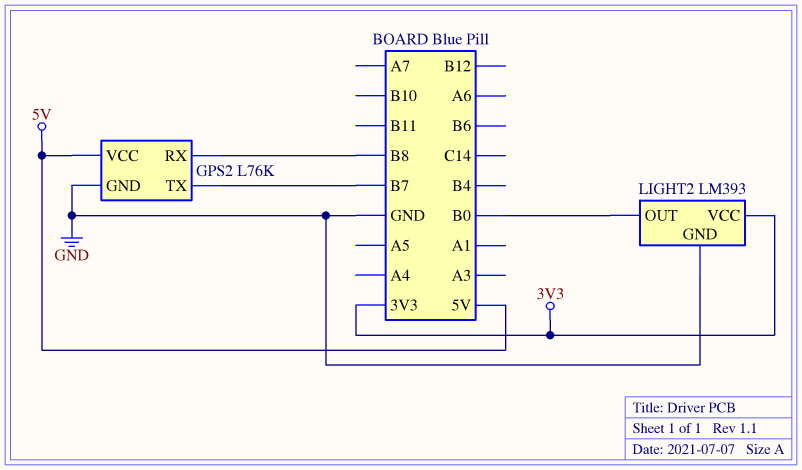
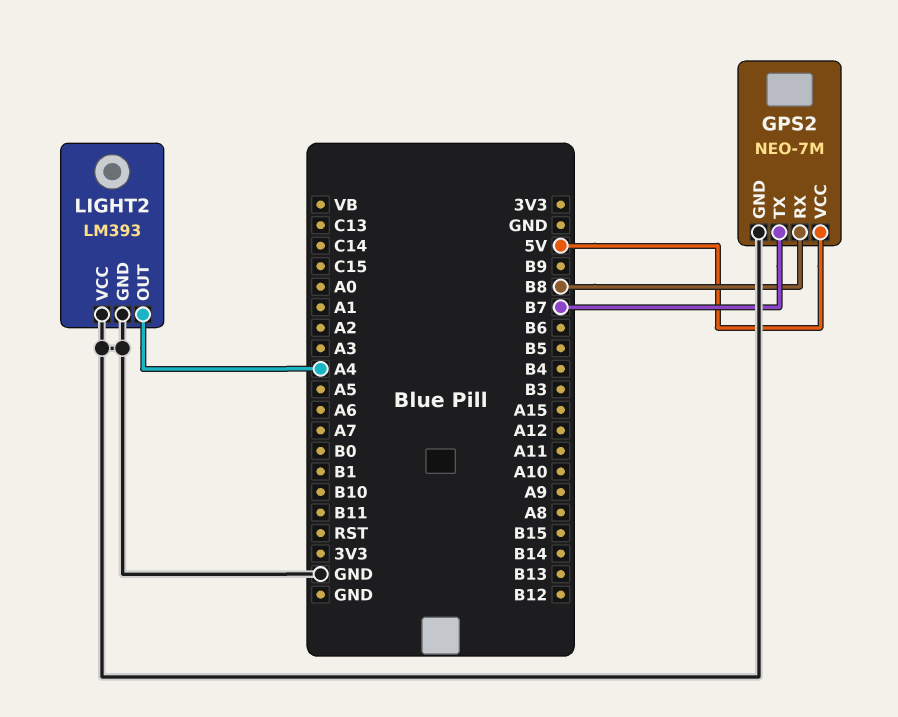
GPS2: L76K -> NEO-7M
LIGHT2 pin OUT: B0 -> A4
LIGHT2 pin VCC: 3V3 -> GND

